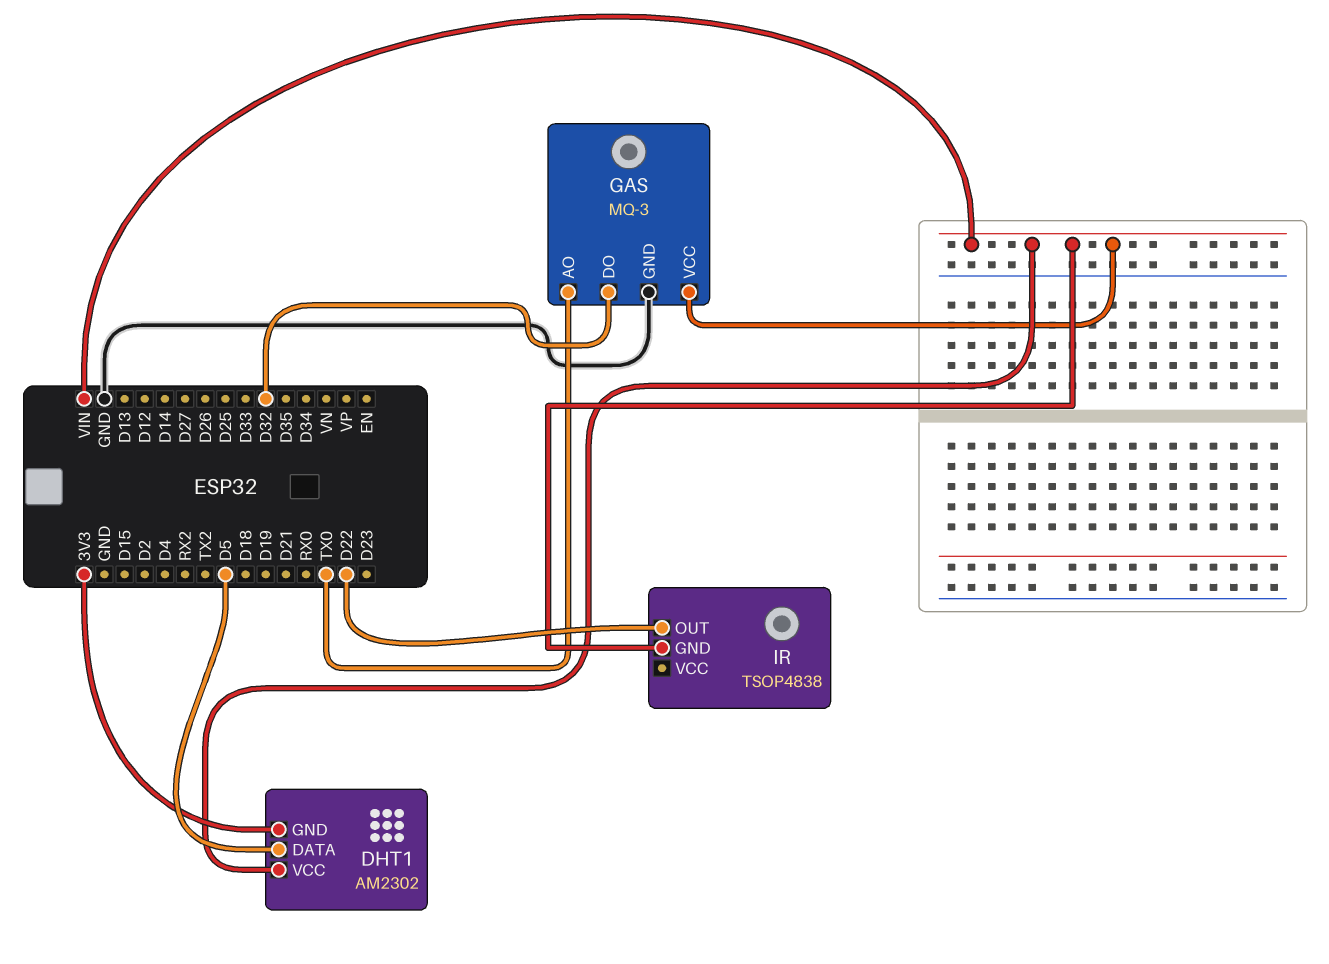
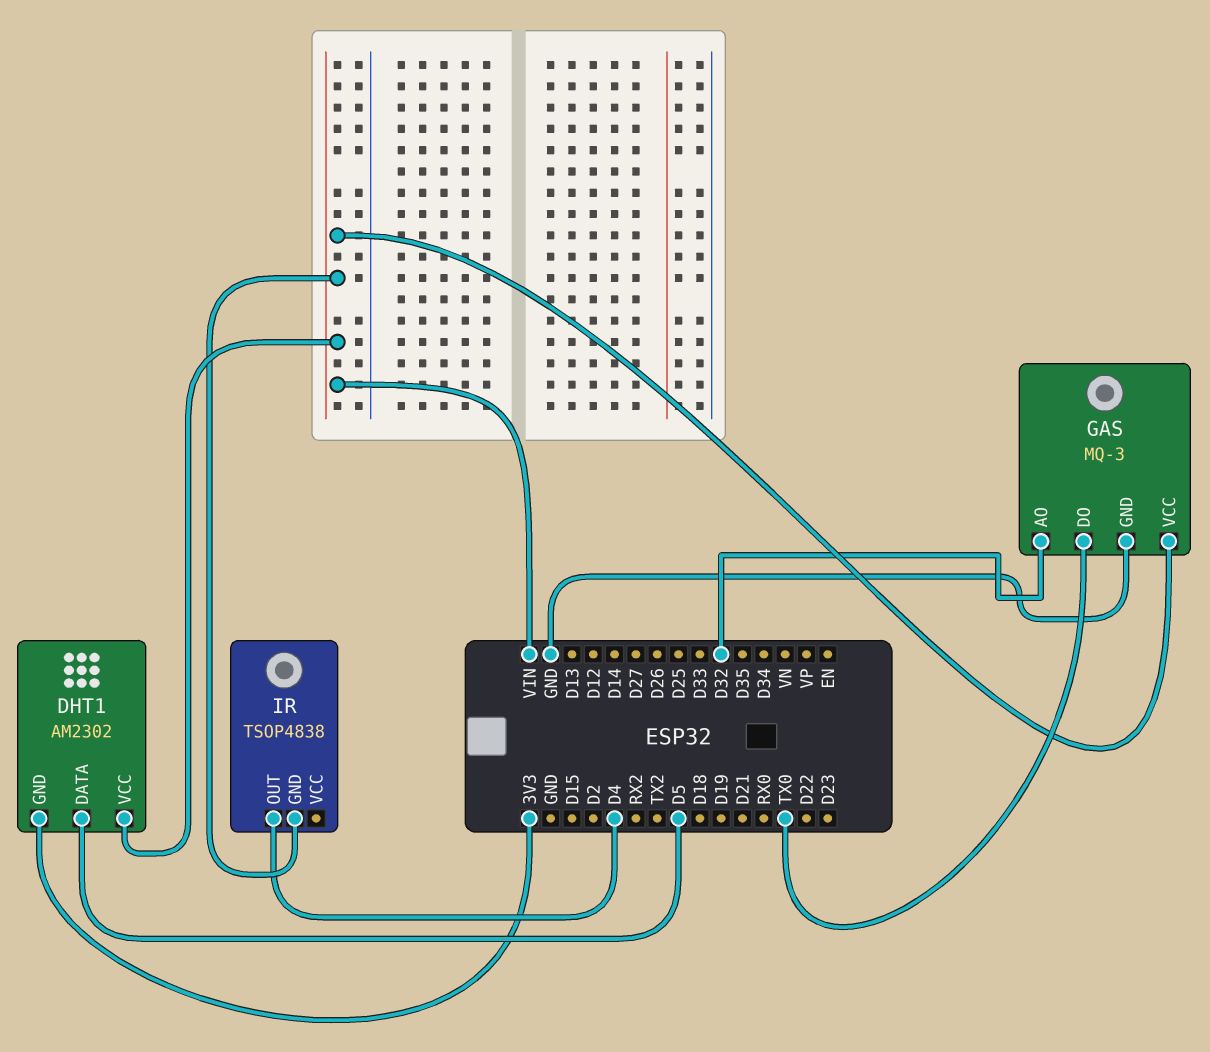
GAS pin AO: TX0 -> D32
GAS pin DO: D32 -> TX0
IR pin OUT: D22 -> D4

